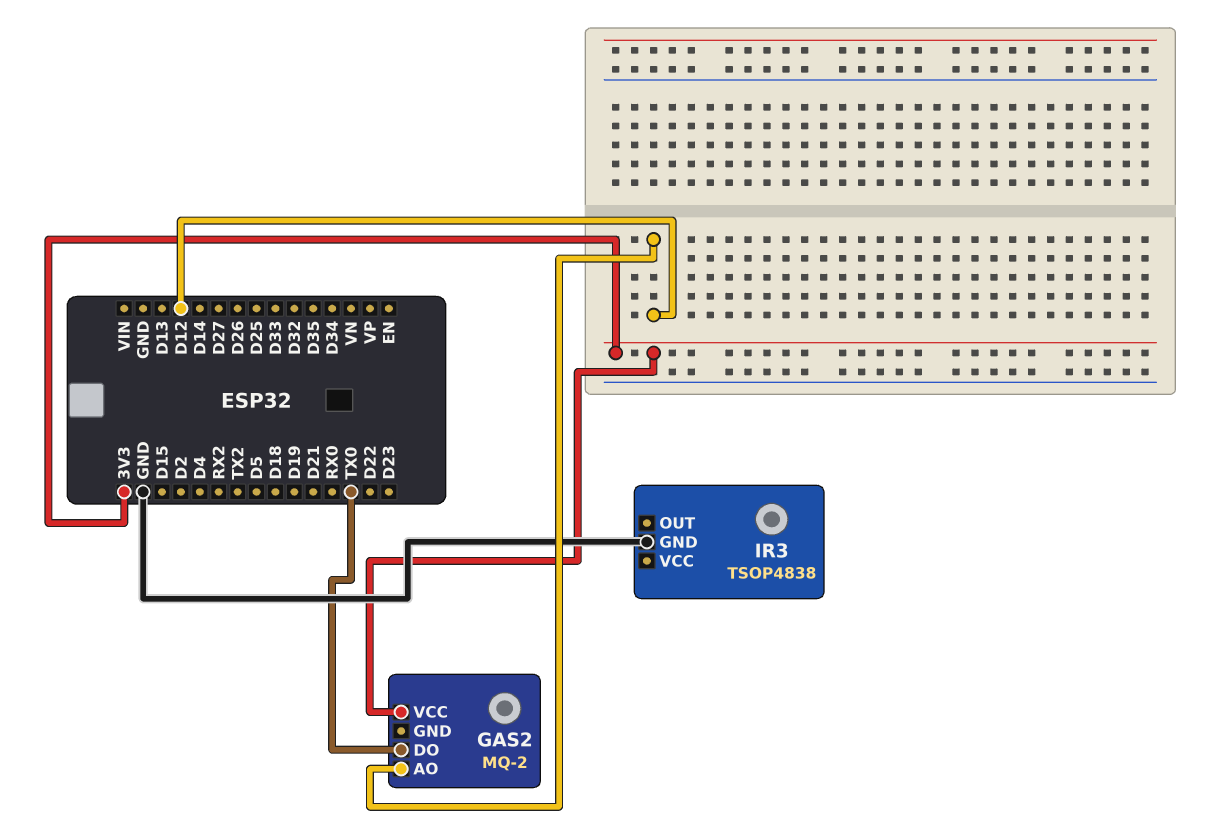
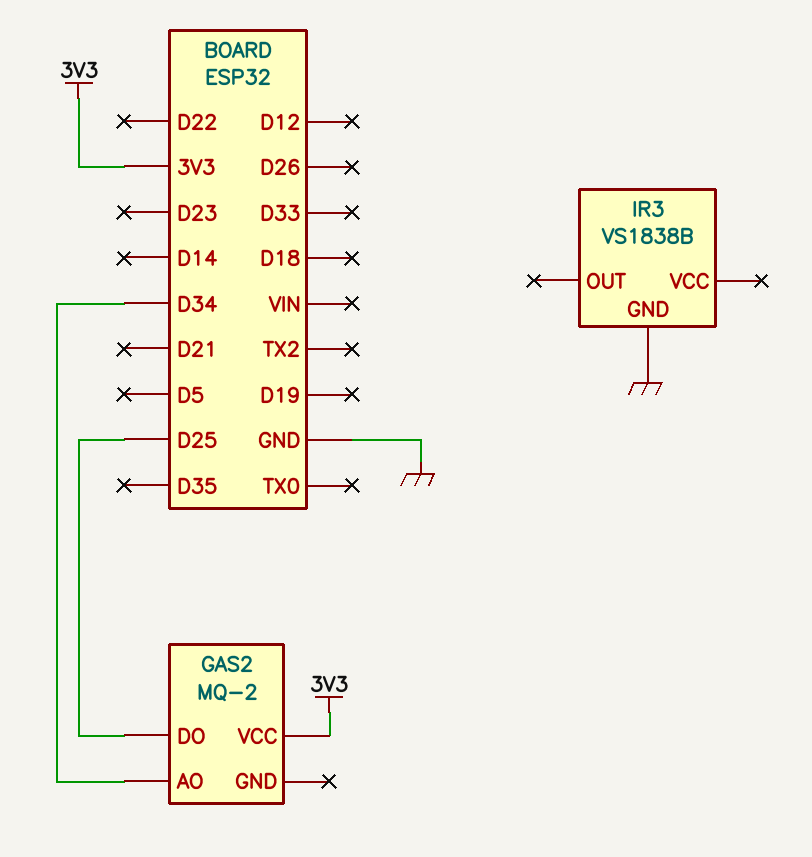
GAS2 pin AO: D12 -> D34
GAS2 pin DO: TX0 -> D25
IR3: TSOP4838 -> VS1838B

